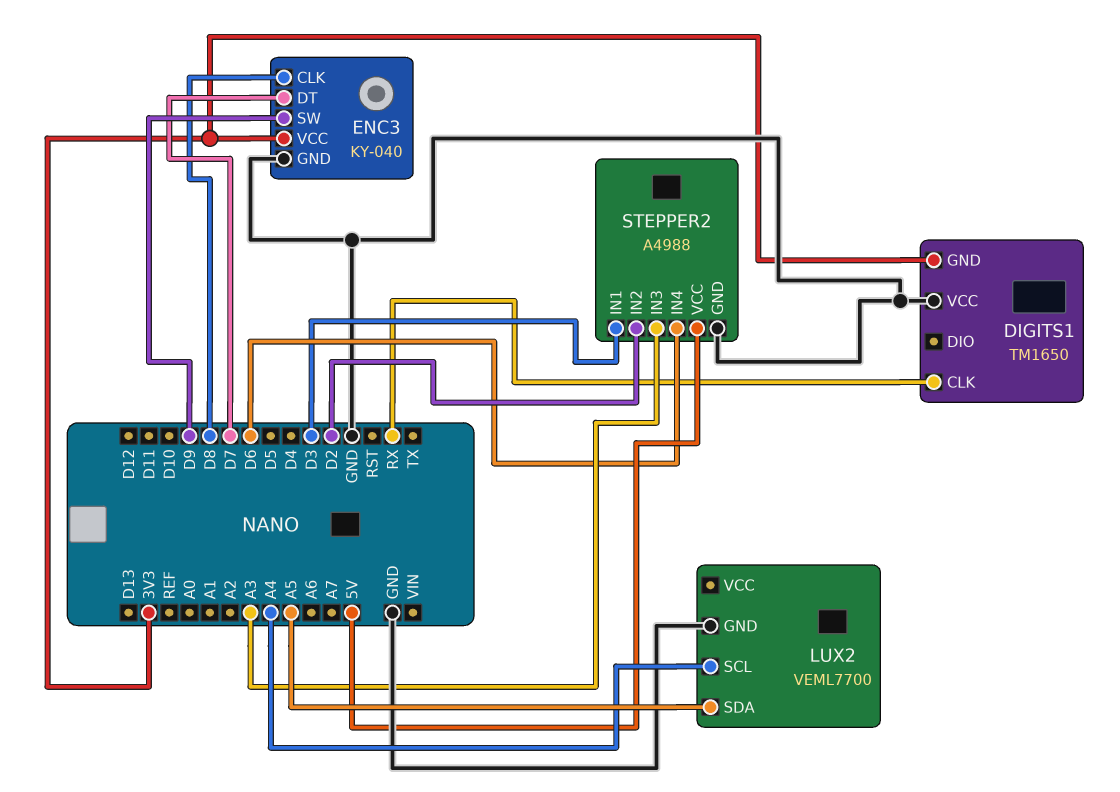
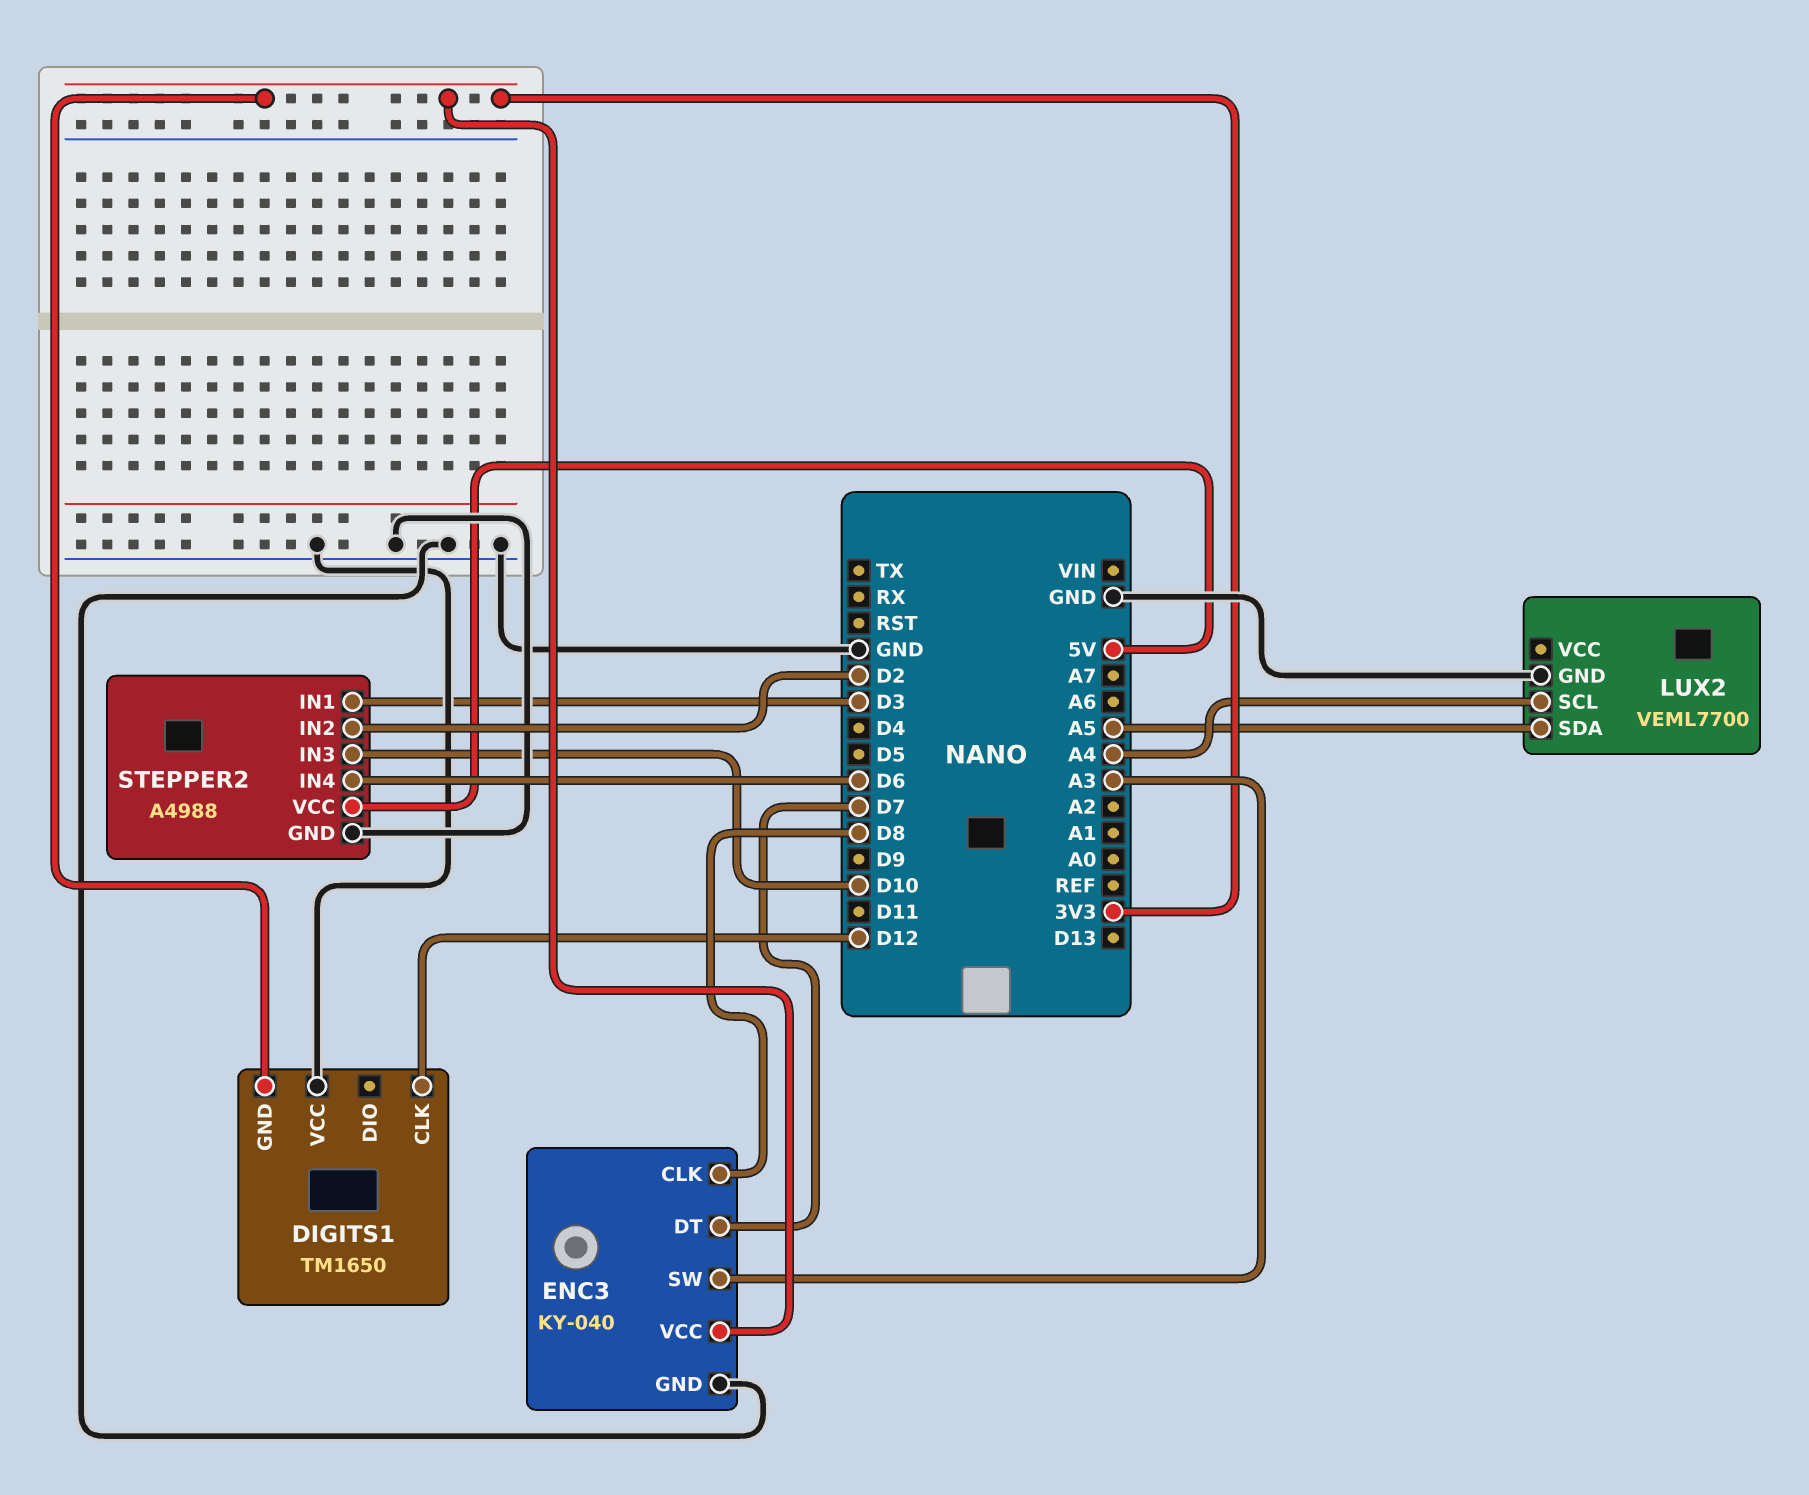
DIGITS1 pin CLK: RX -> D12
ENC3 pin SW: D9 -> A3
STEPPER2 pin IN3: A3 -> D10

